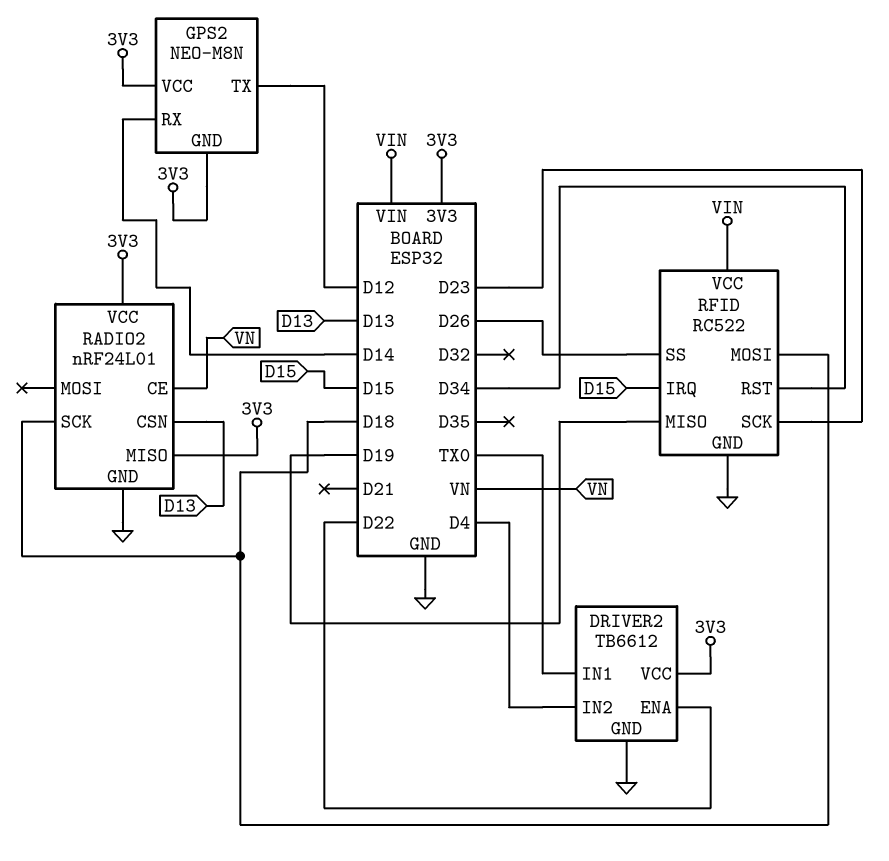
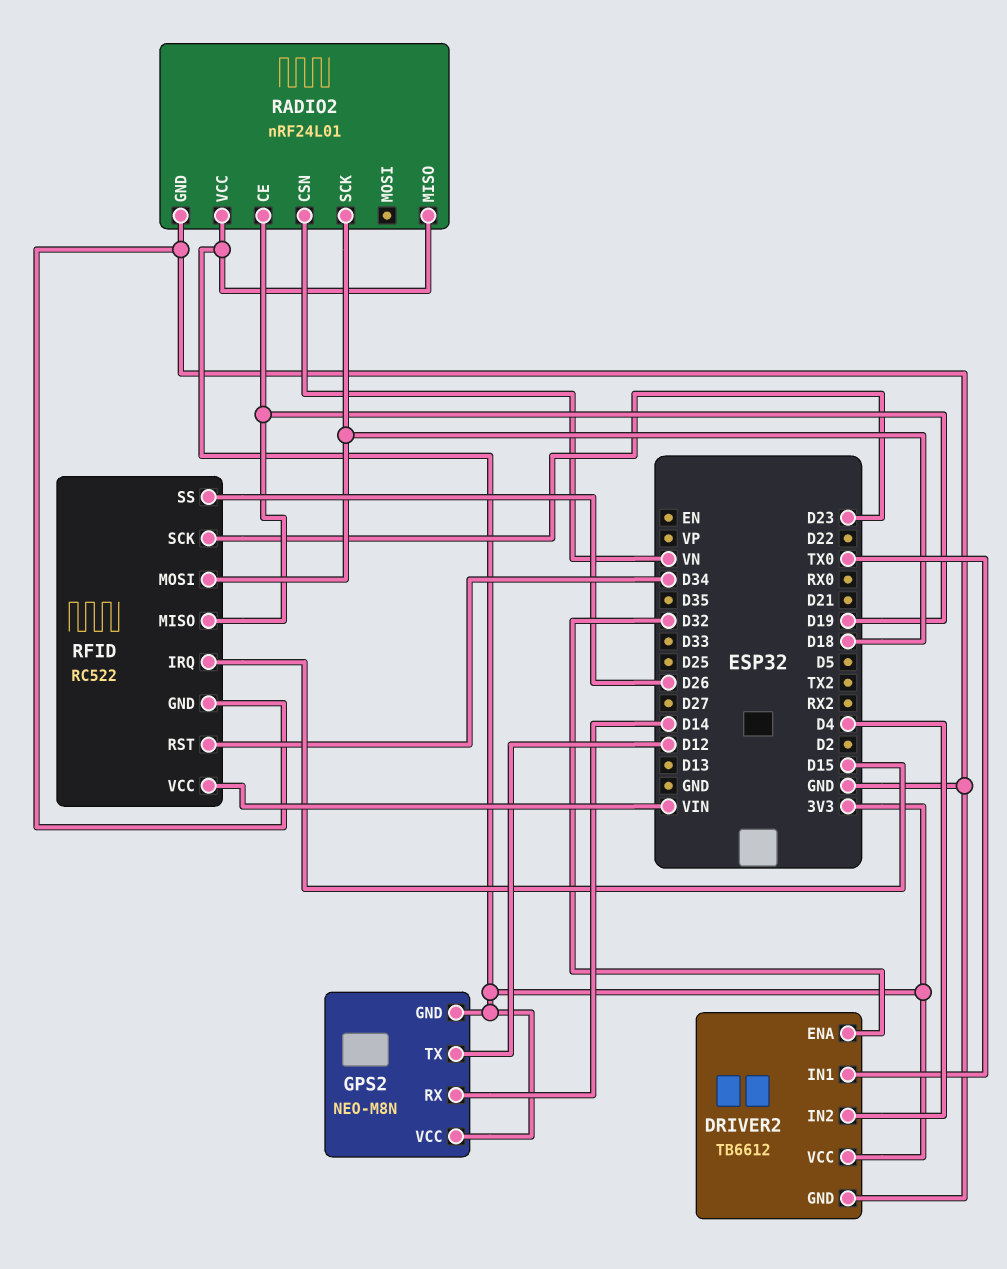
DRIVER2 pin ENA: D22 -> D32
RADIO2 pin CE: VN -> D19
RADIO2 pin CSN: D13 -> VN

